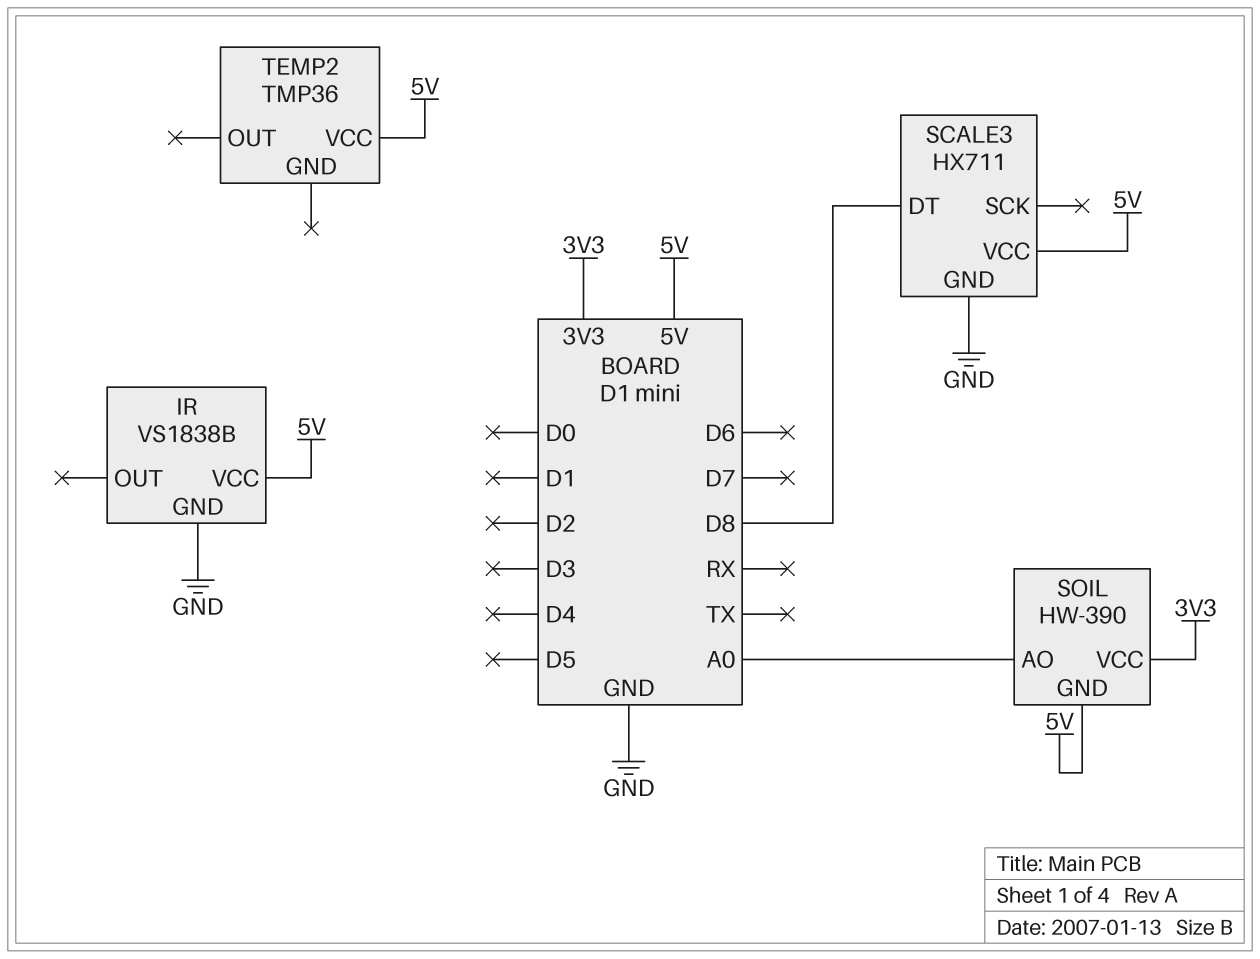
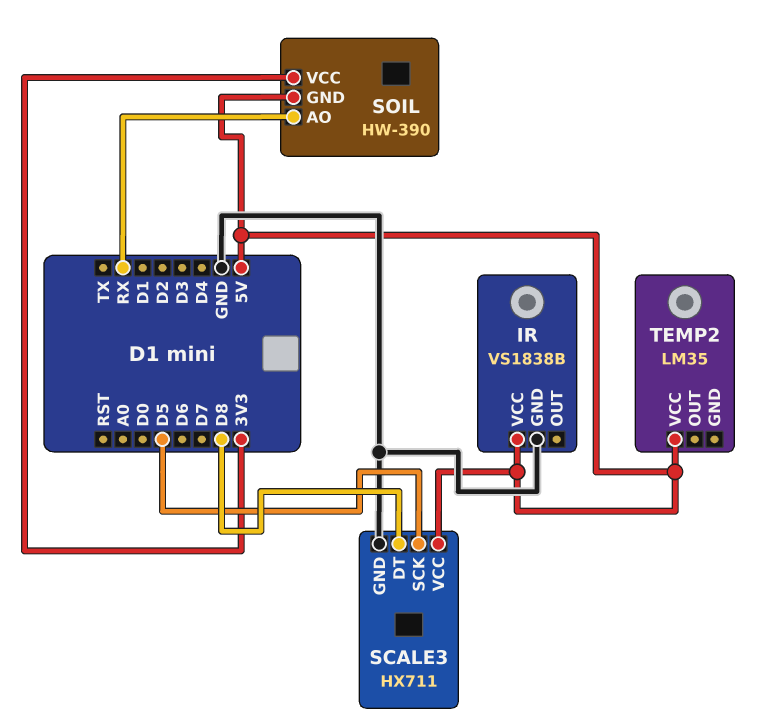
SCALE3 pin SCK: none -> D5
SOIL pin AO: A0 -> RX
TEMP2: TMP36 -> LM35

